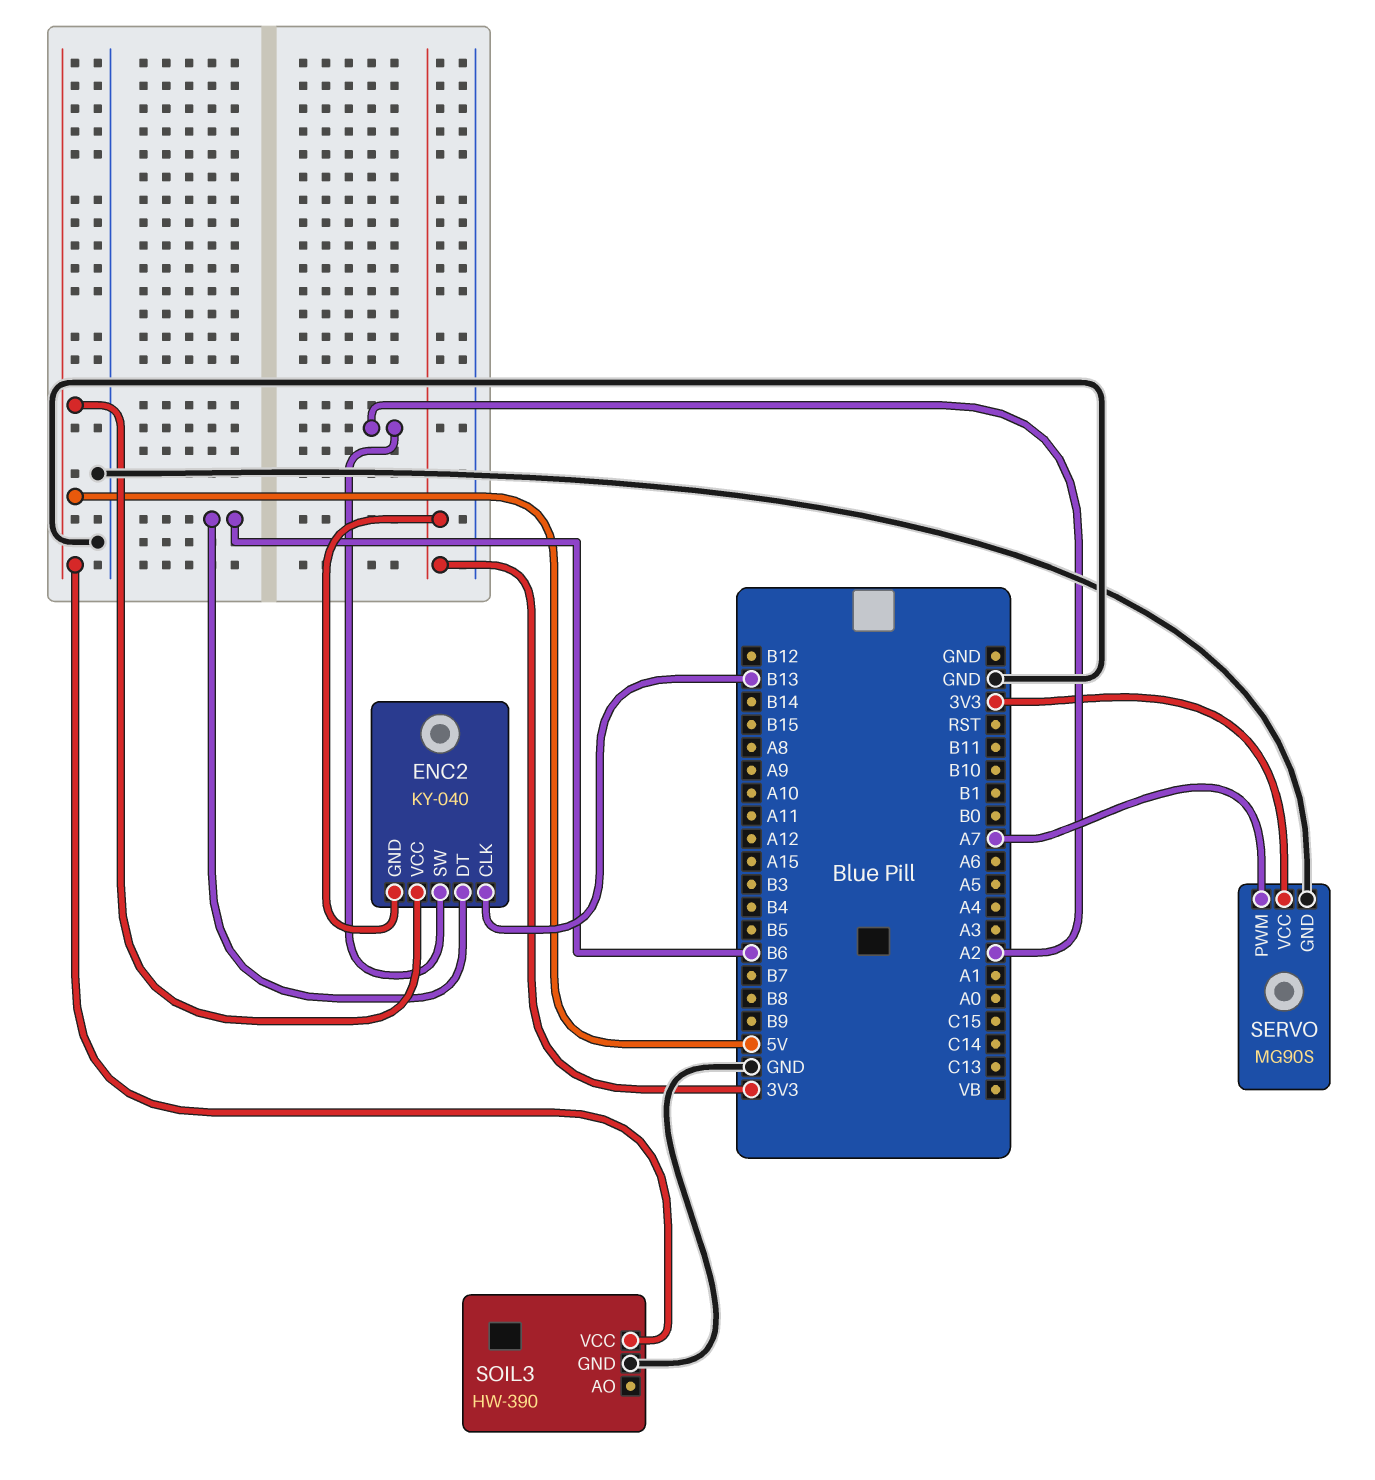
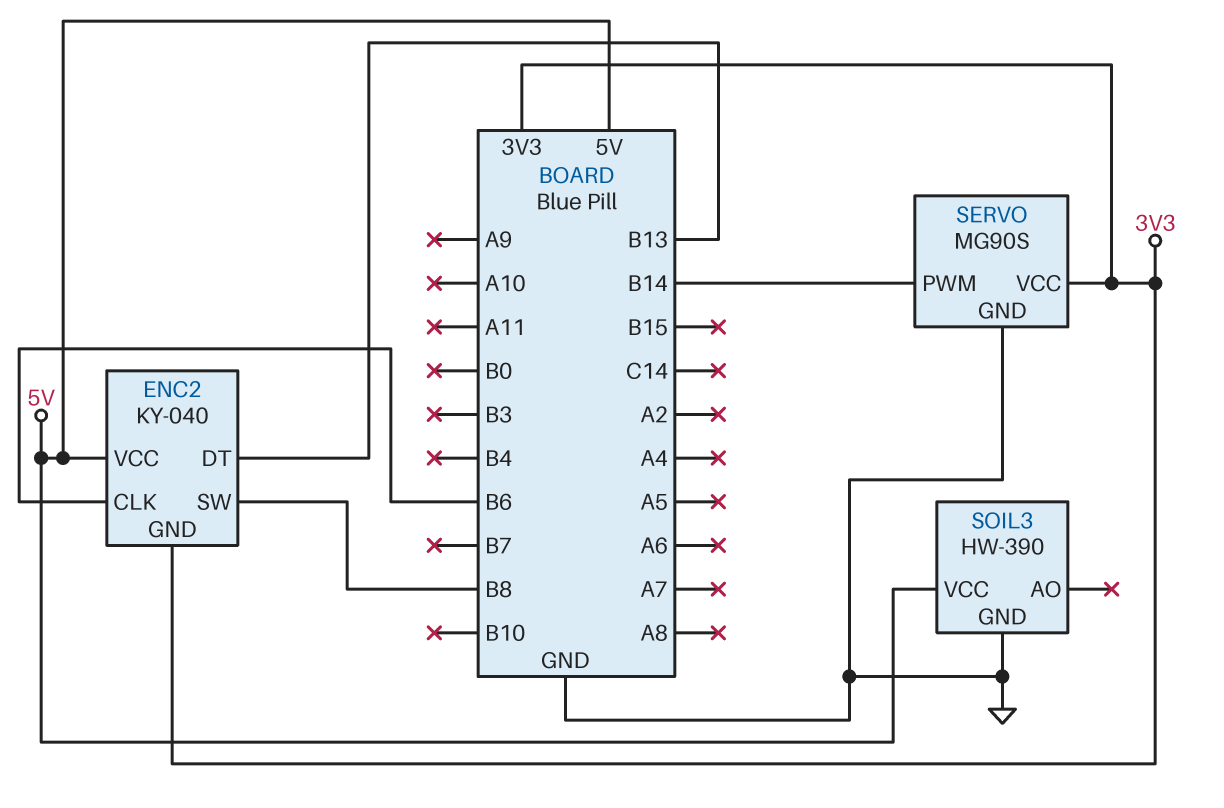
ENC2 pin CLK: B13 -> B6
ENC2 pin DT: B6 -> B13
ENC2 pin SW: A2 -> B8
SERVO pin PWM: A7 -> B14

